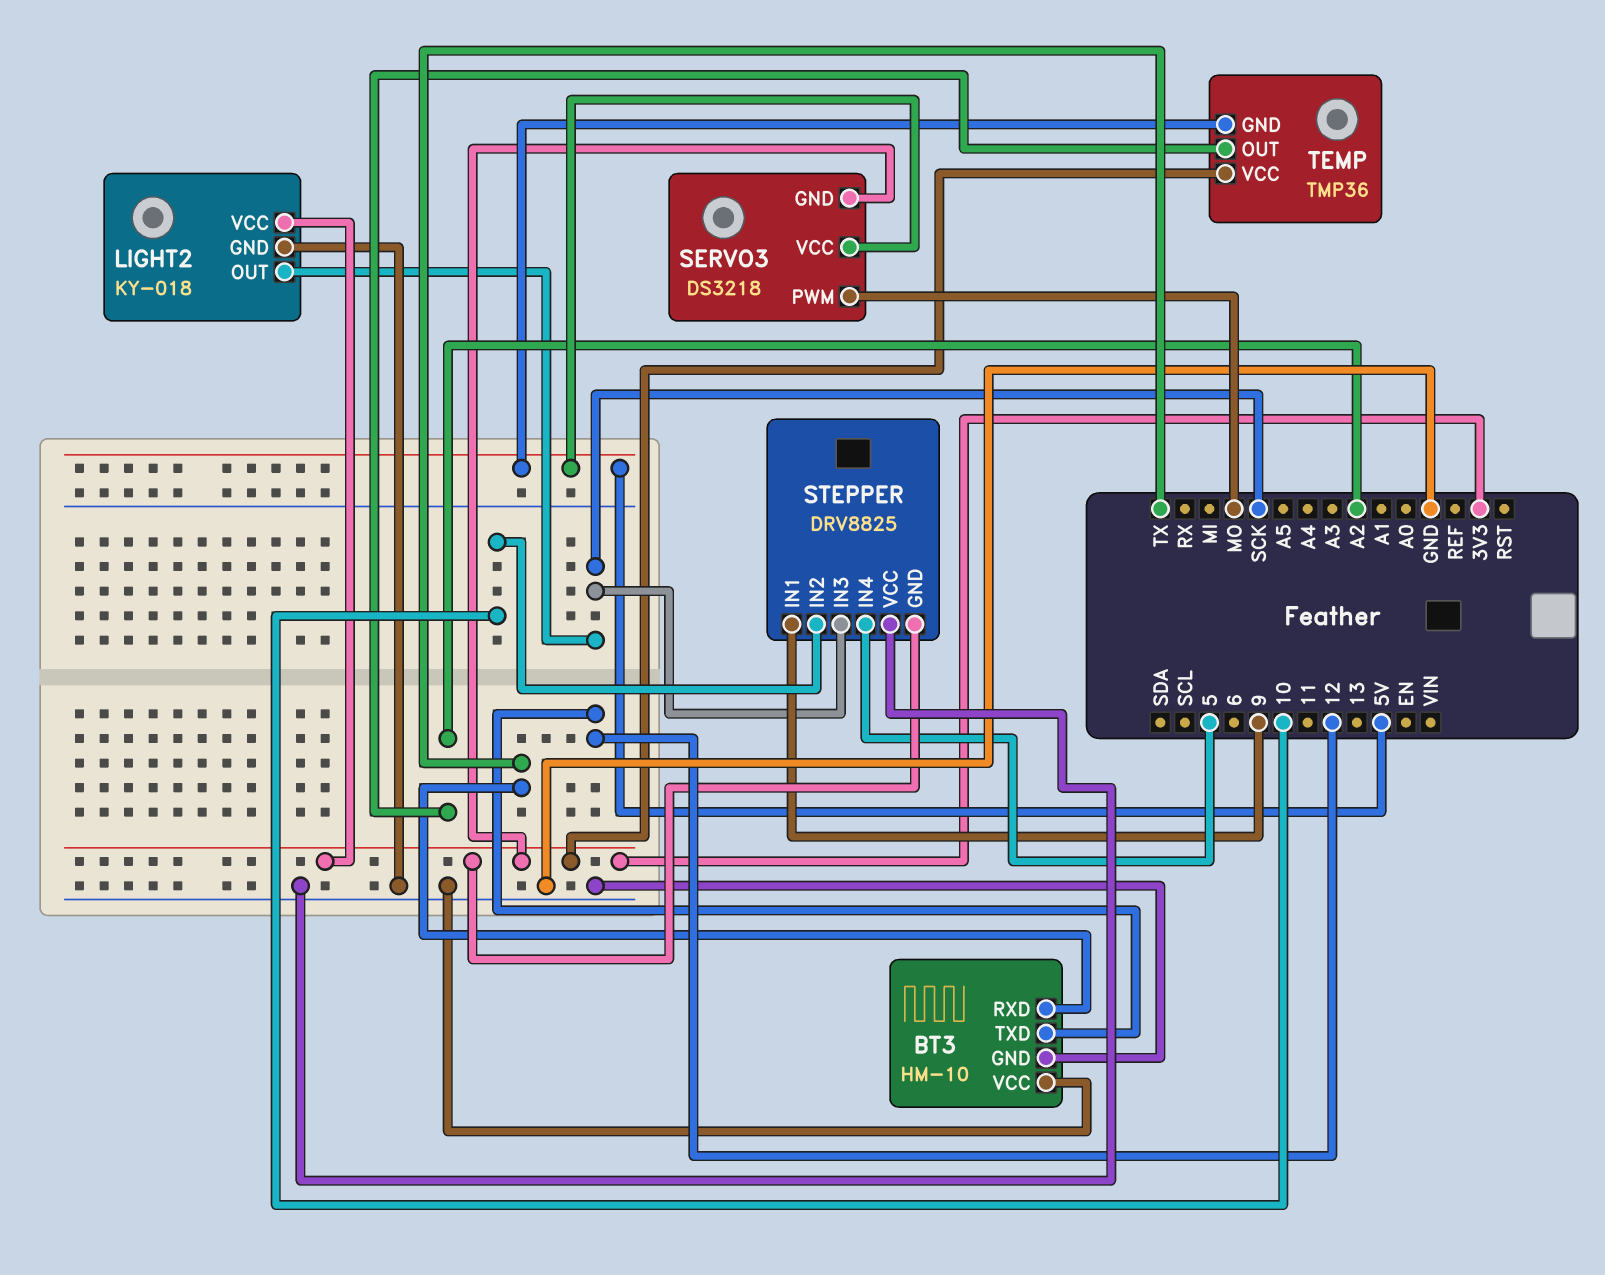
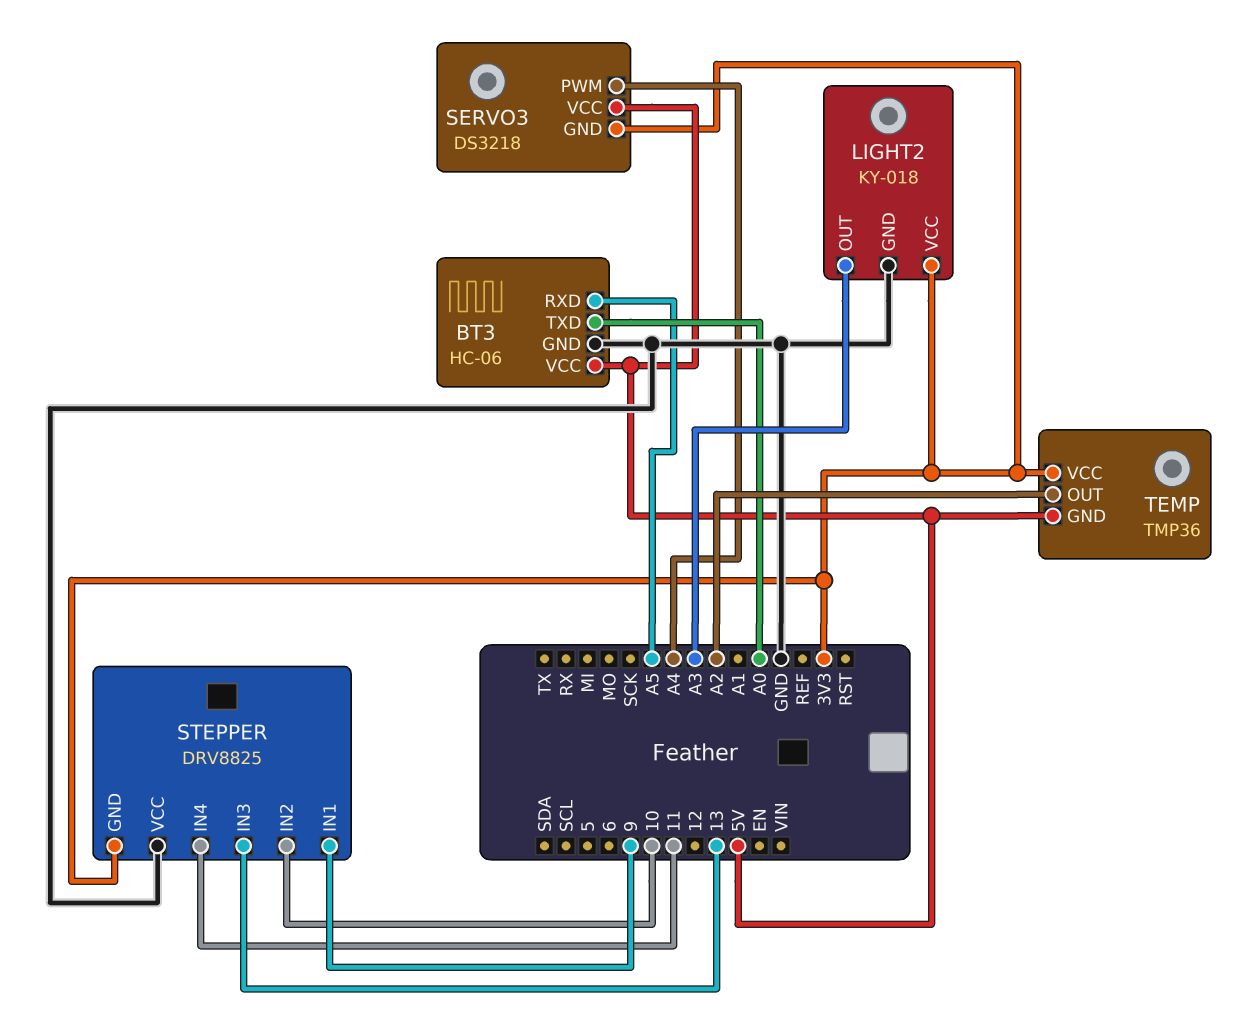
BT3: HM-10 -> HC-06
BT3 pin RXD: TX -> A5
BT3 pin TXD: 12 -> A0
BT3 pin VCC: GND -> 5V
LIGHT2 pin OUT: SCK -> A3
SERVO3 pin PWM: MO -> A4
STEPPER pin IN3: SCK -> 13
STEPPER pin IN4: 5 -> 11

